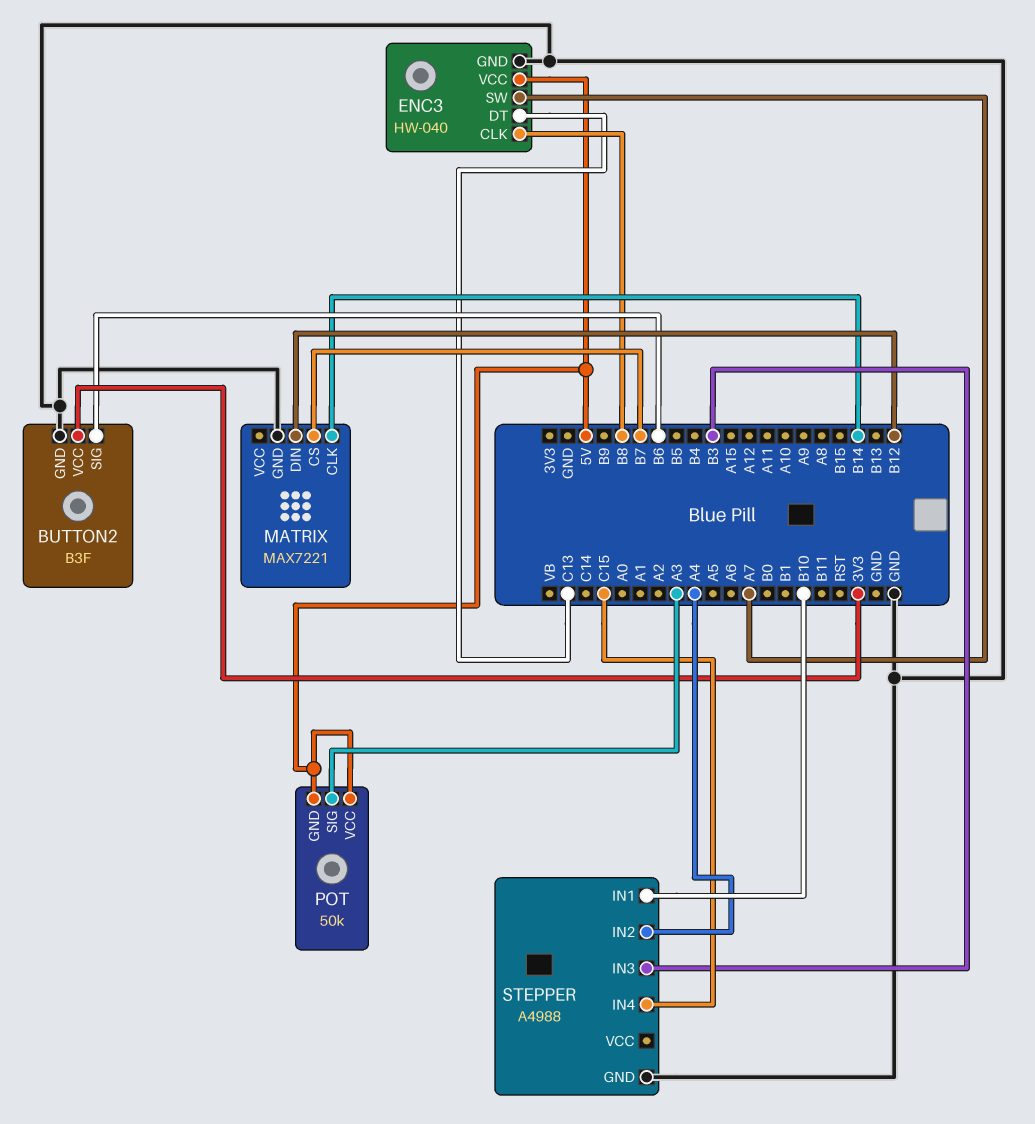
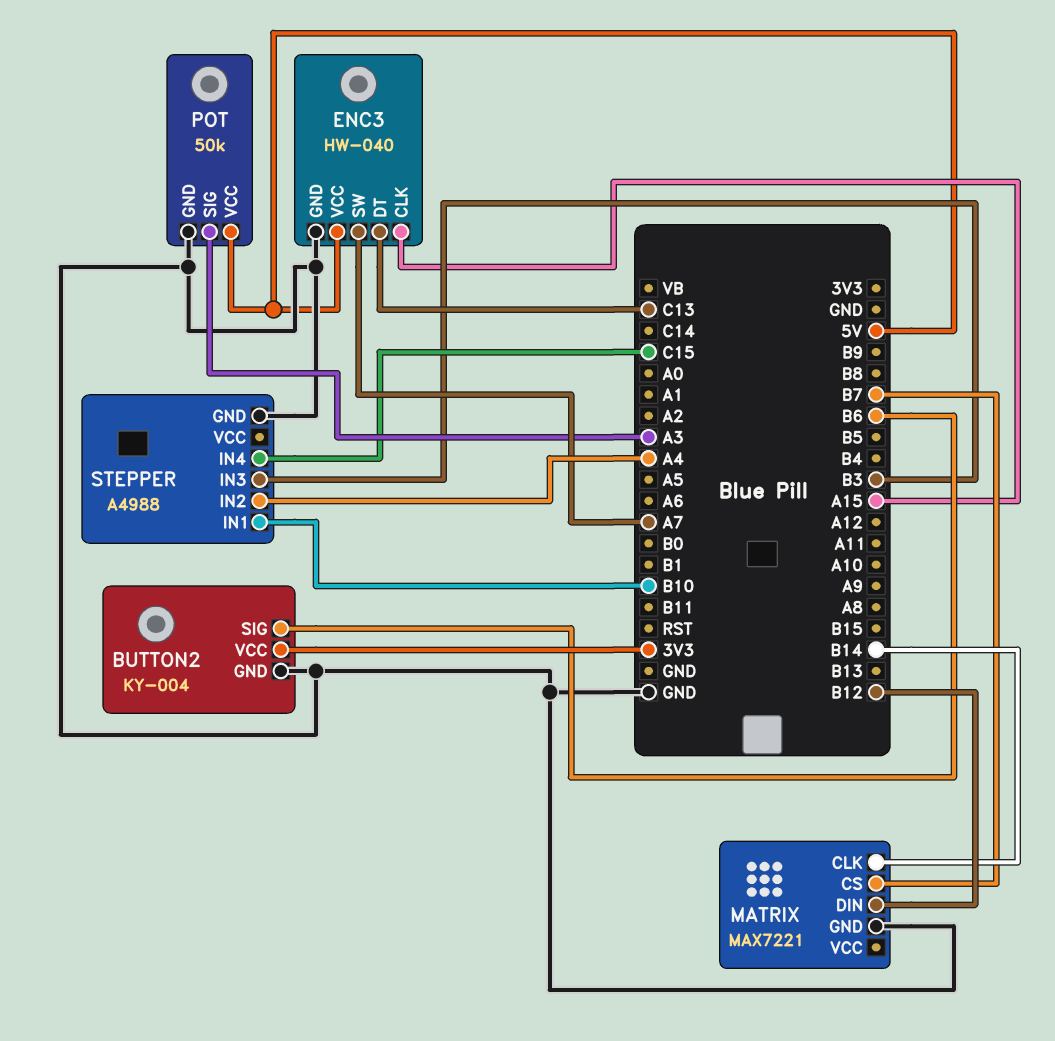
BUTTON2: B3F -> KY-004
ENC3 pin CLK: B8 -> A15
POT pin GND: 5V -> GND

